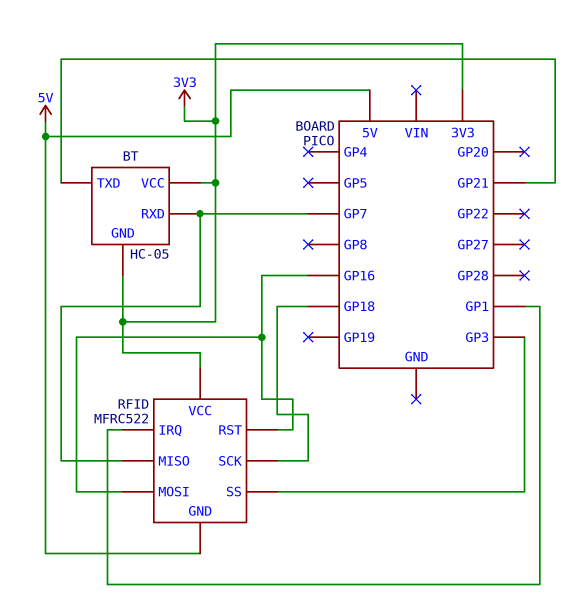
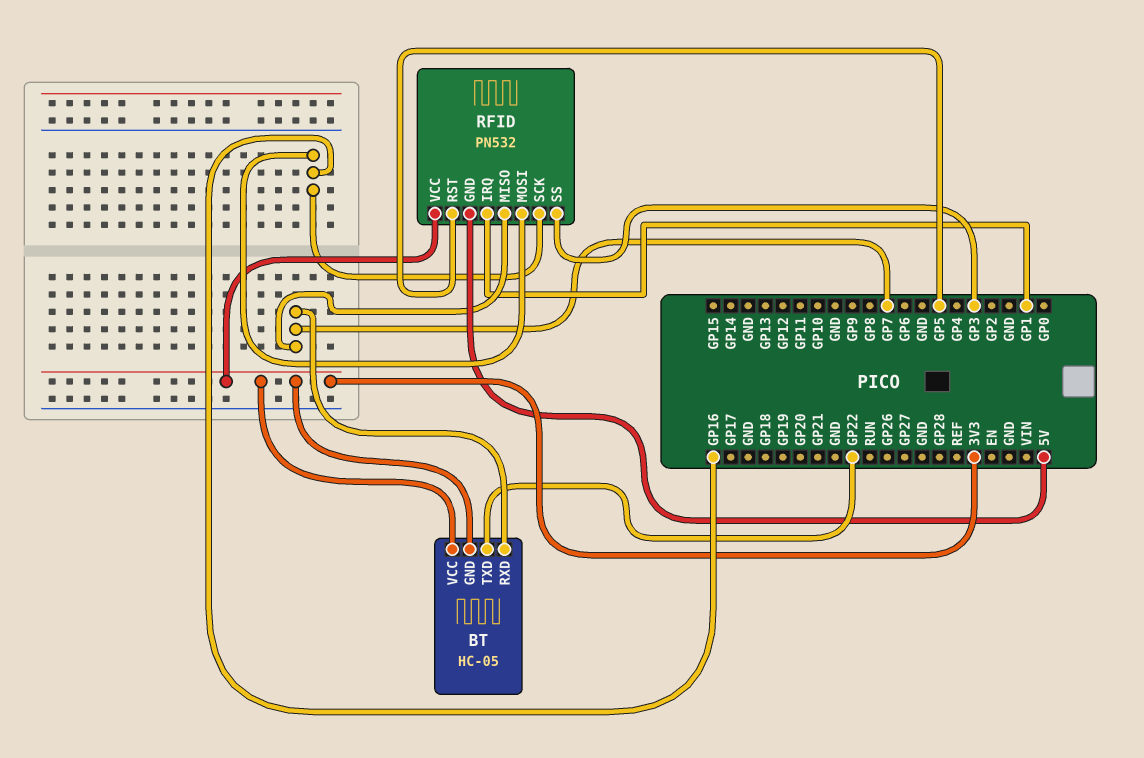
BT pin TXD: GP21 -> GP22
RFID: MFRC522 -> PN532
RFID pin RST: GP16 -> GP5
RFID pin SCK: GP18 -> GP16

